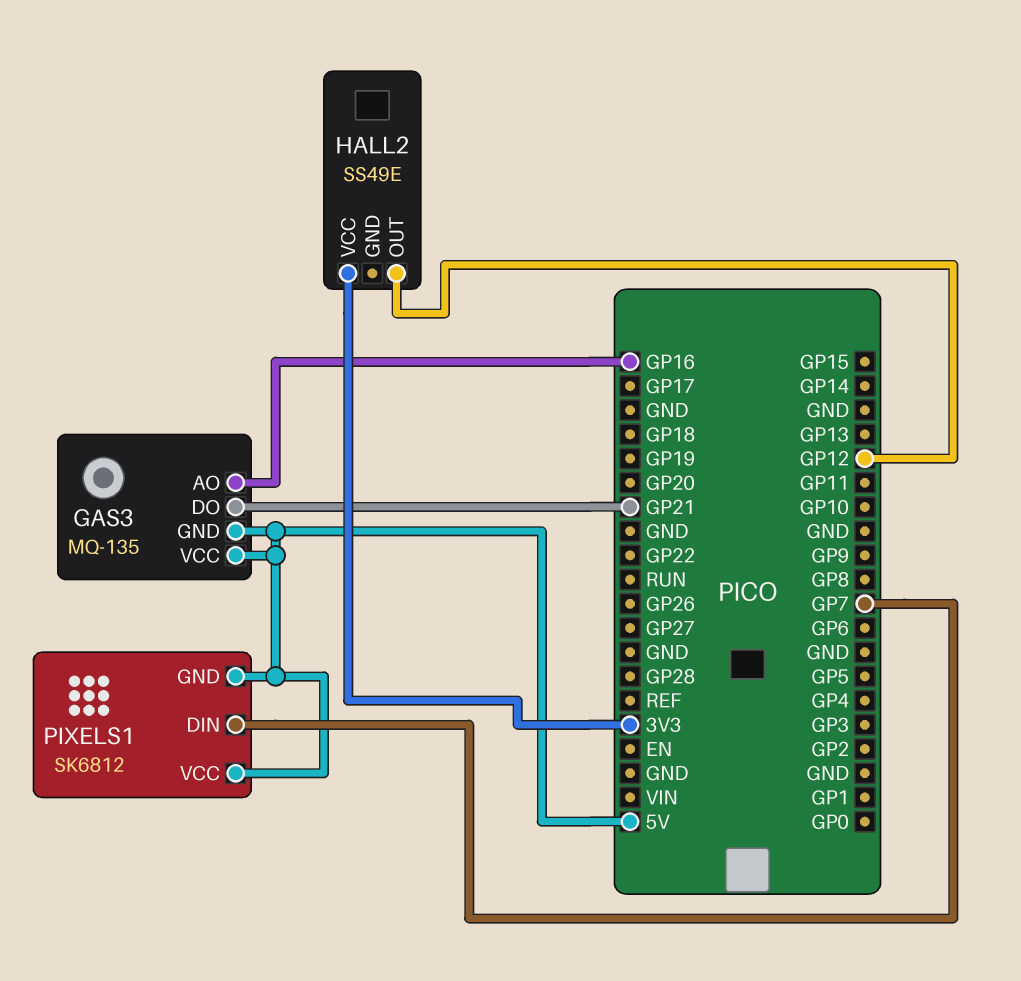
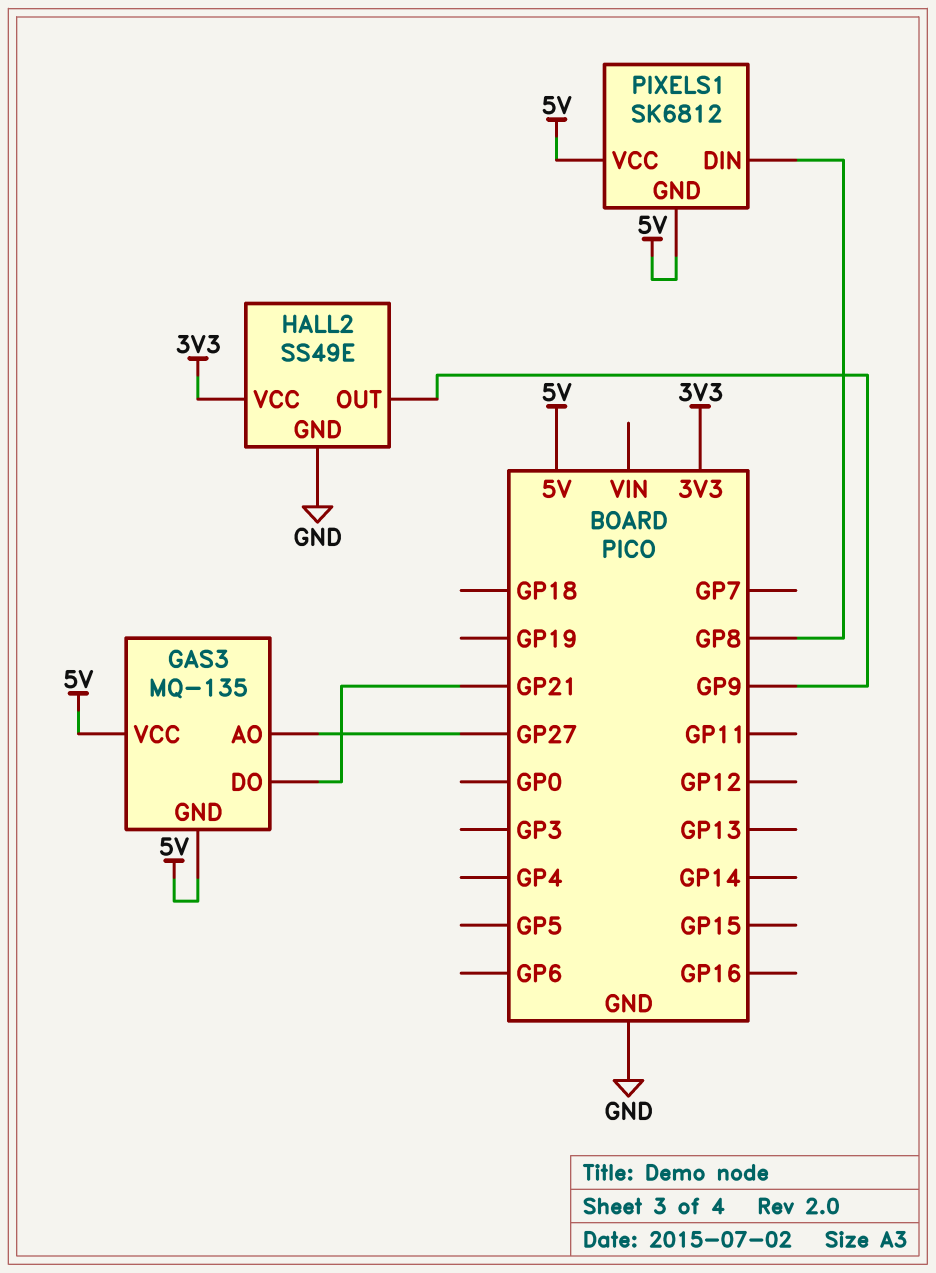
GAS3 pin AO: GP16 -> GP27
HALL2 pin GND: none -> GND
HALL2 pin OUT: GP12 -> GP9
PIXELS1 pin DIN: GP7 -> GP8

